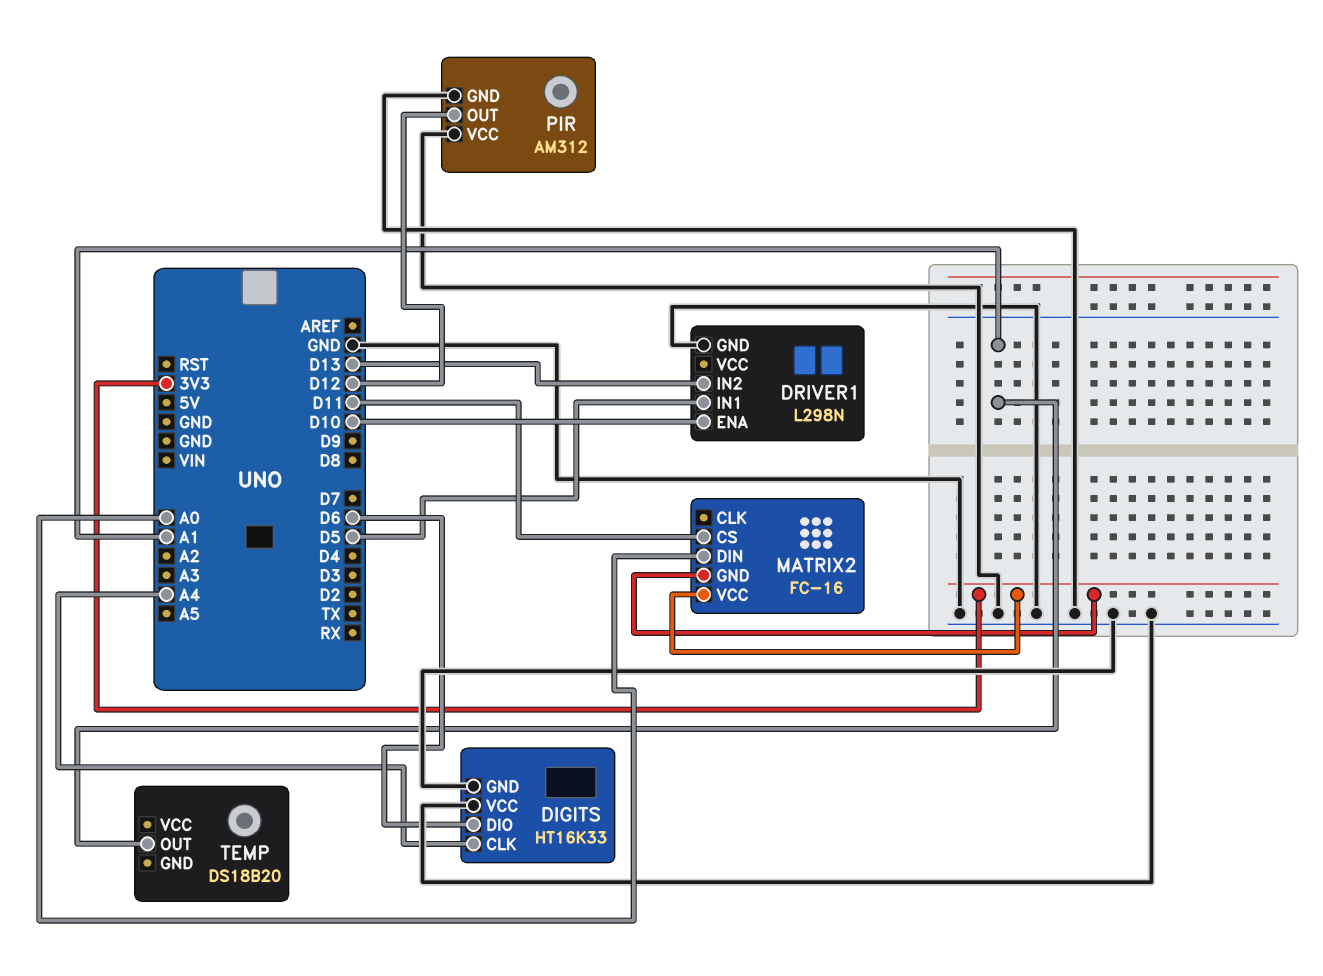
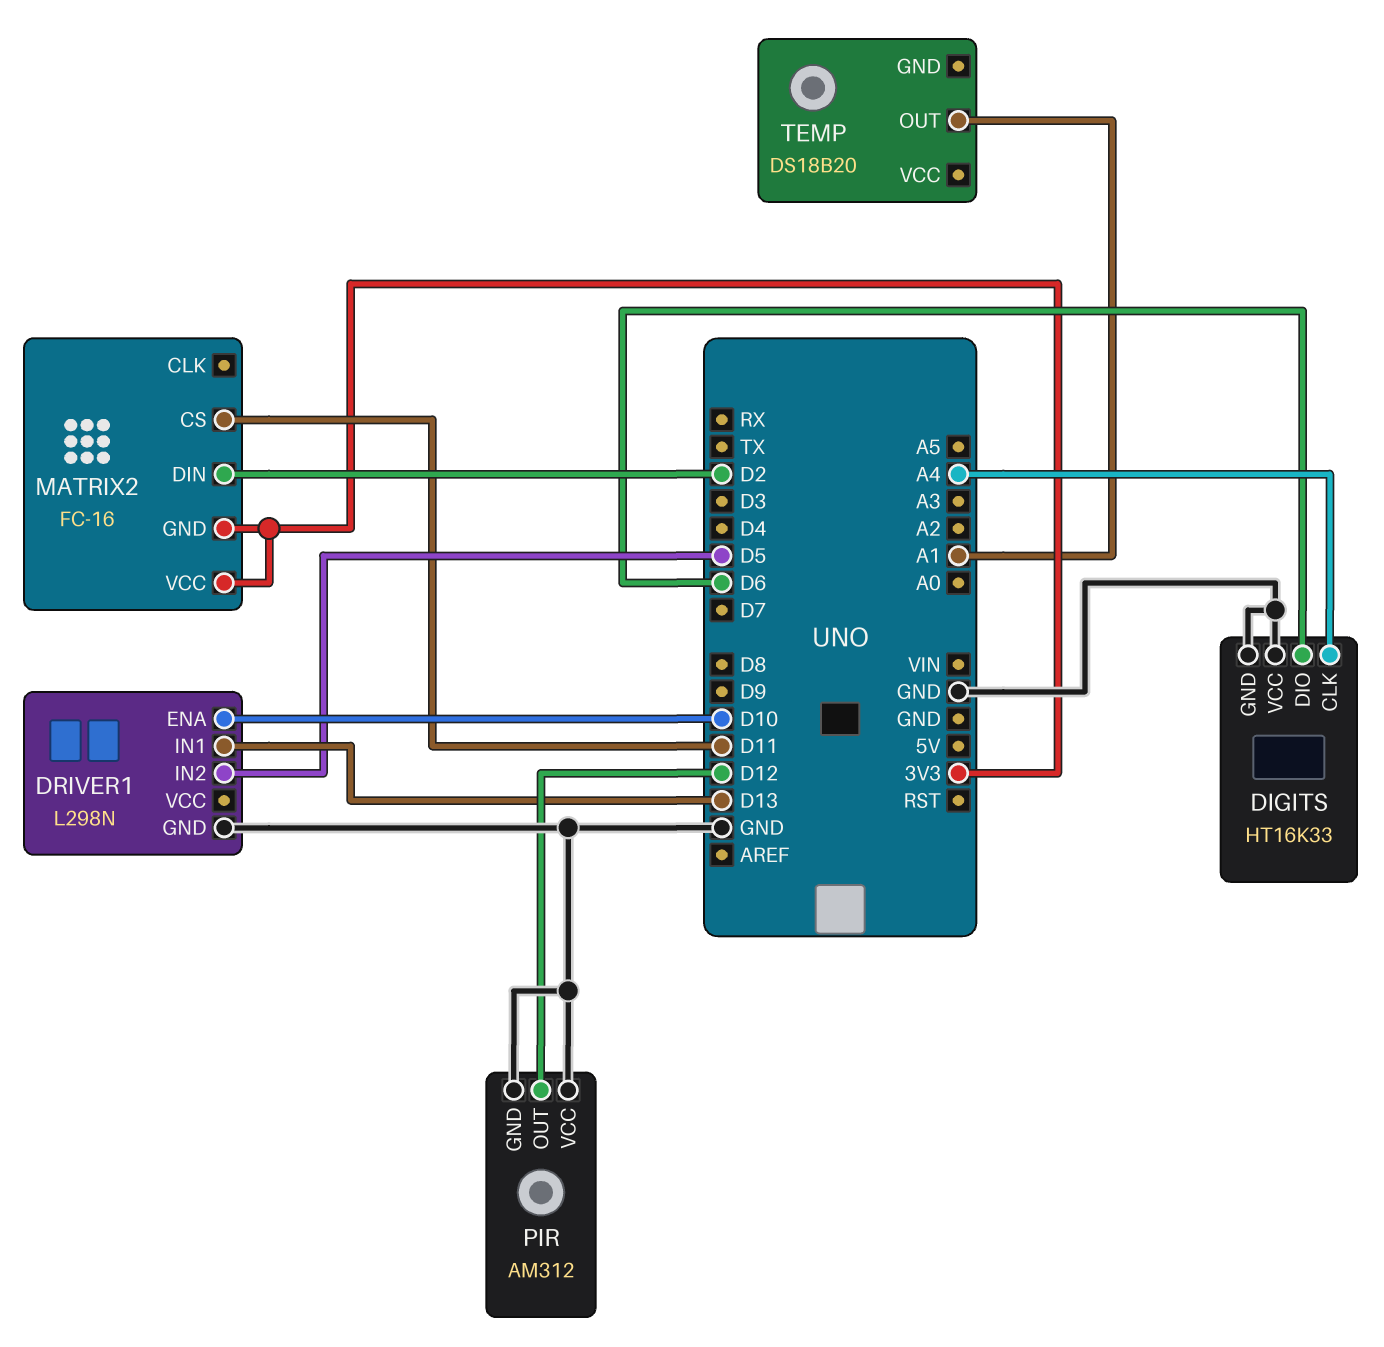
DRIVER1 pin IN1: D5 -> D13
DRIVER1 pin IN2: D13 -> D5
MATRIX2 pin DIN: A0 -> D2

